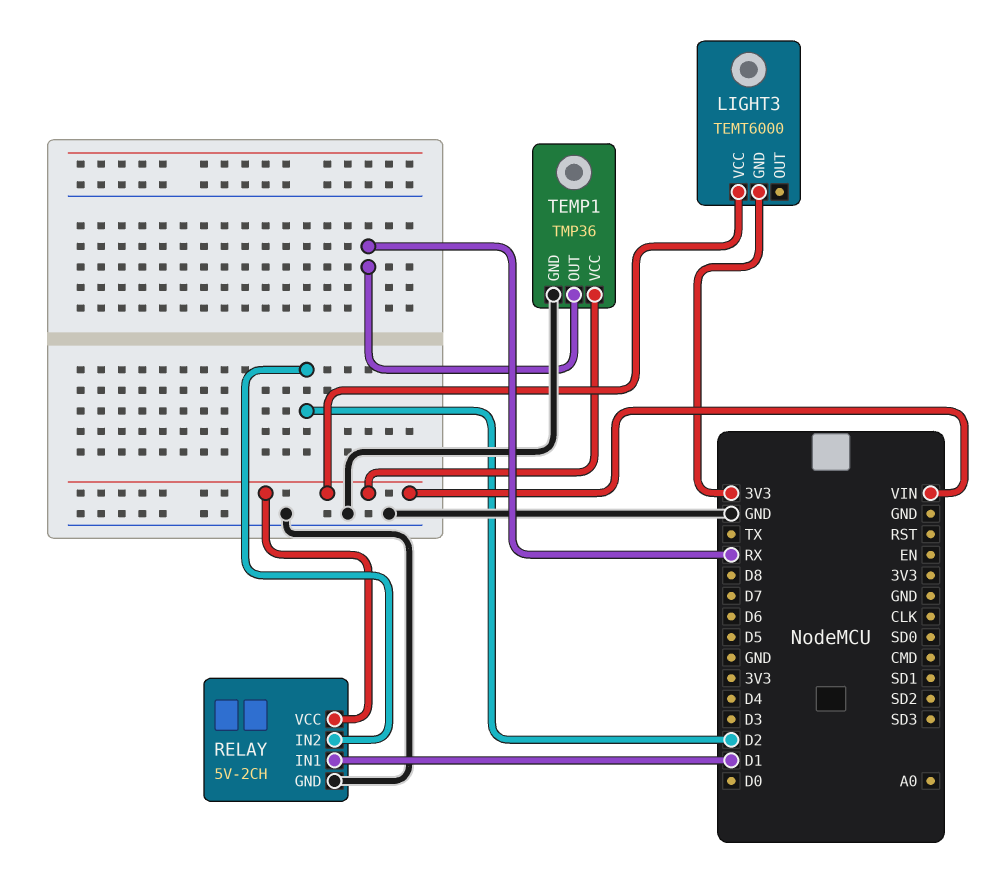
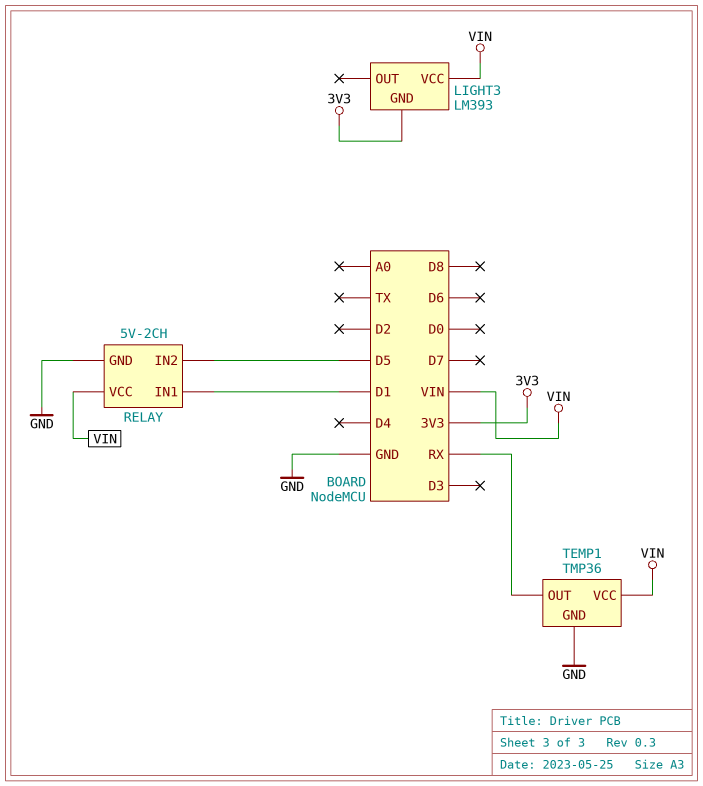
LIGHT3: TEMT6000 -> LM393
RELAY pin IN2: D2 -> D5

